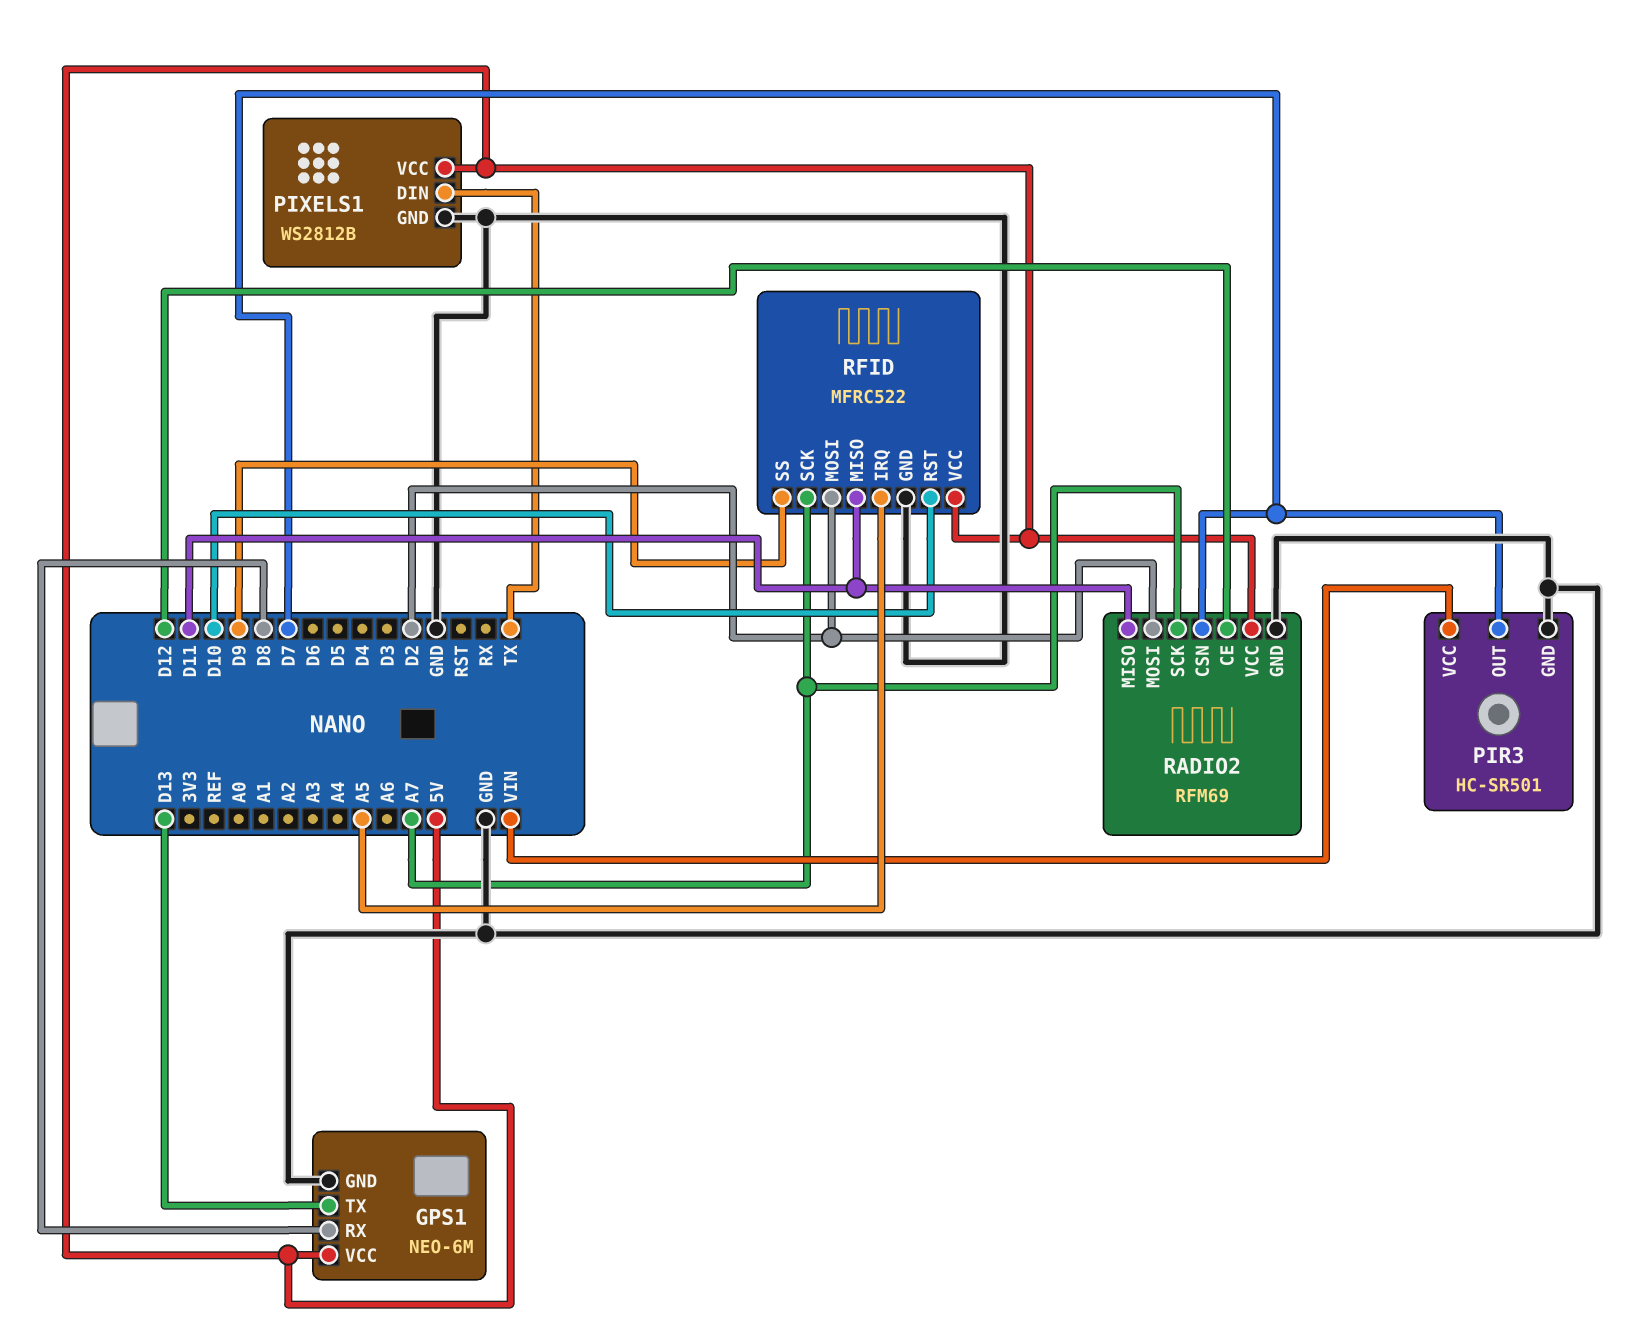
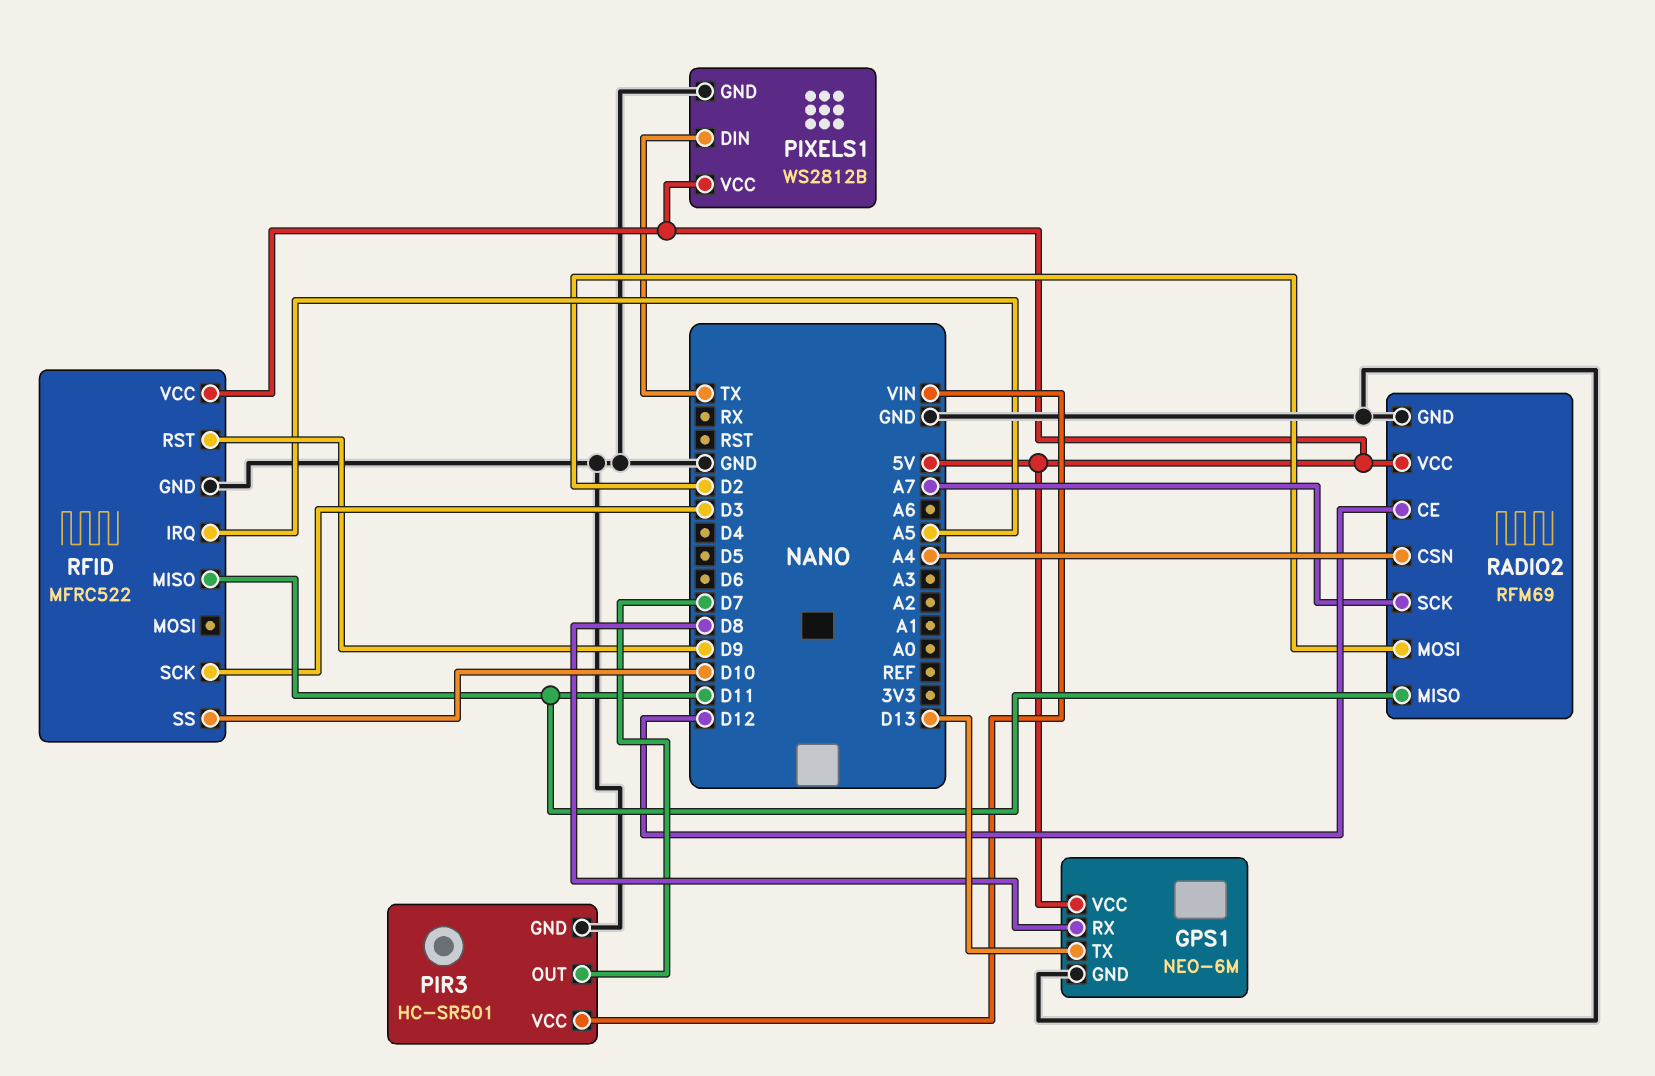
RADIO2 pin CSN: D7 -> A4
RFID pin MOSI: D2 -> none
RFID pin RST: D10 -> D9
RFID pin SCK: A7 -> D3
RFID pin SS: D9 -> D10

